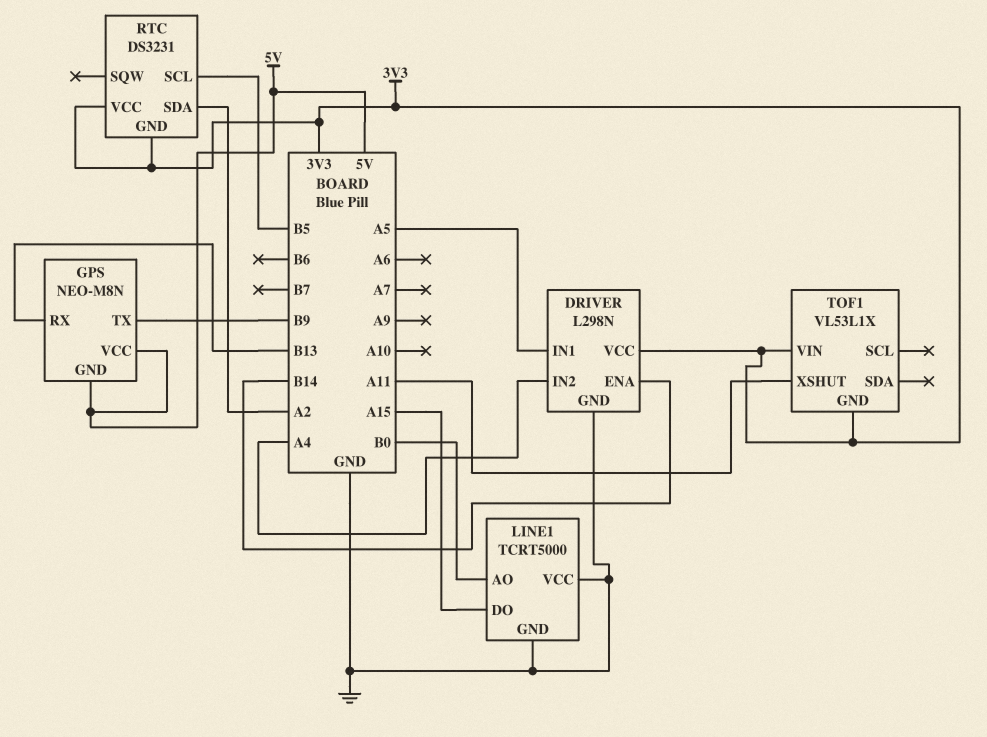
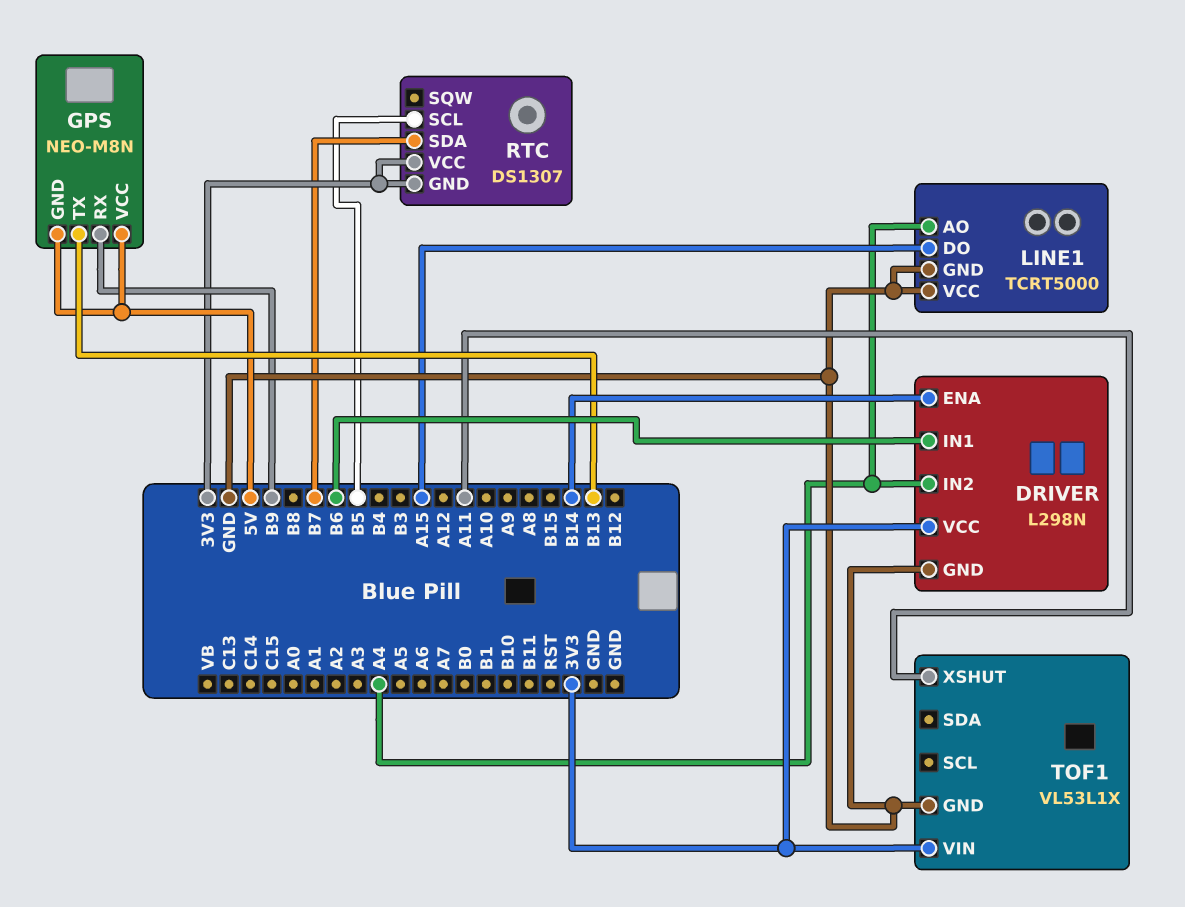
DRIVER pin IN1: A5 -> B6
GPS pin RX: B13 -> B9
GPS pin TX: B9 -> B13
LINE1 pin AO: B0 -> A4
RTC: DS3231 -> DS1307
RTC pin SDA: A2 -> B7
TOF1 pin GND: 3V3 -> GND

